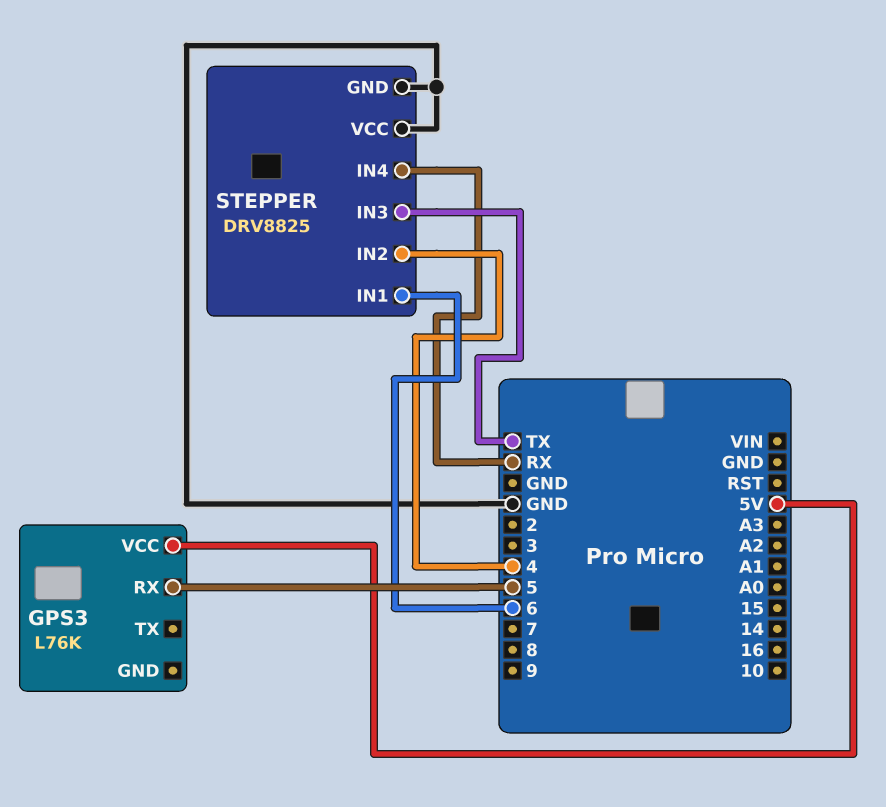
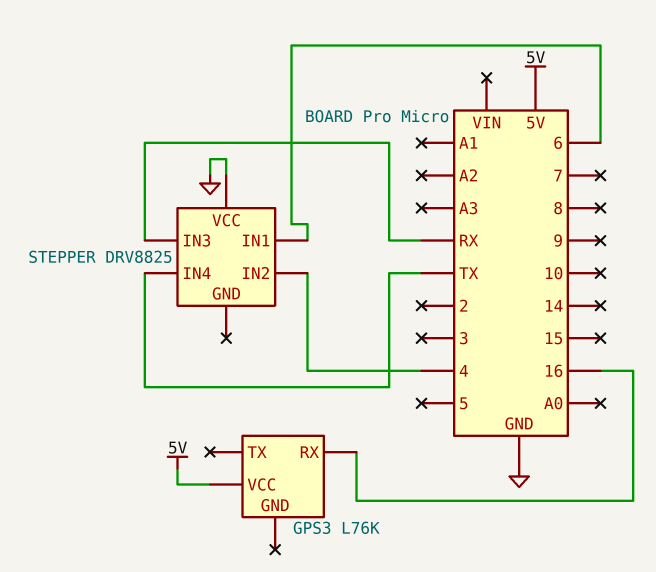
GPS3 pin RX: 5 -> 16
STEPPER pin GND: GND -> none
STEPPER pin IN3: TX -> RX
STEPPER pin IN4: RX -> TX

